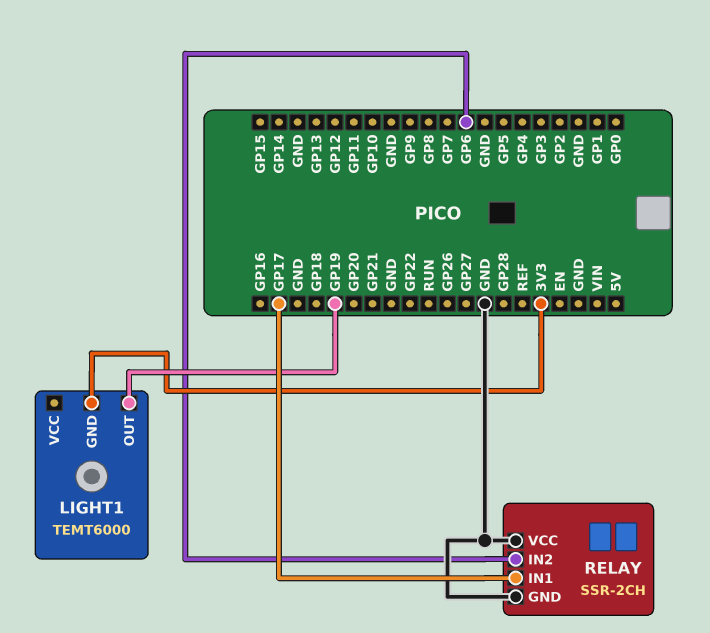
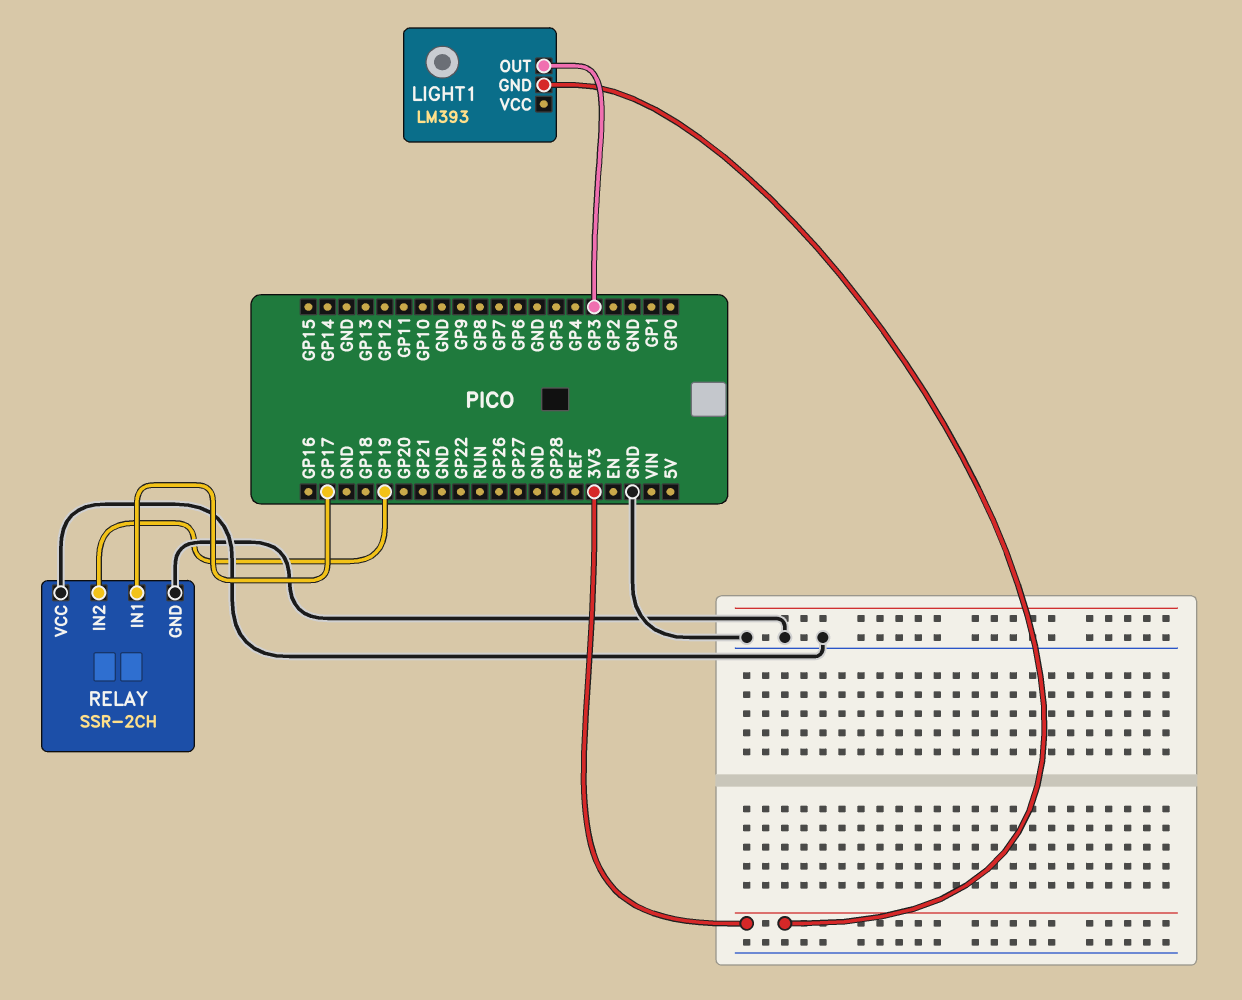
LIGHT1: TEMT6000 -> LM393
LIGHT1 pin OUT: GP19 -> GP3
RELAY pin IN2: GP6 -> GP19

